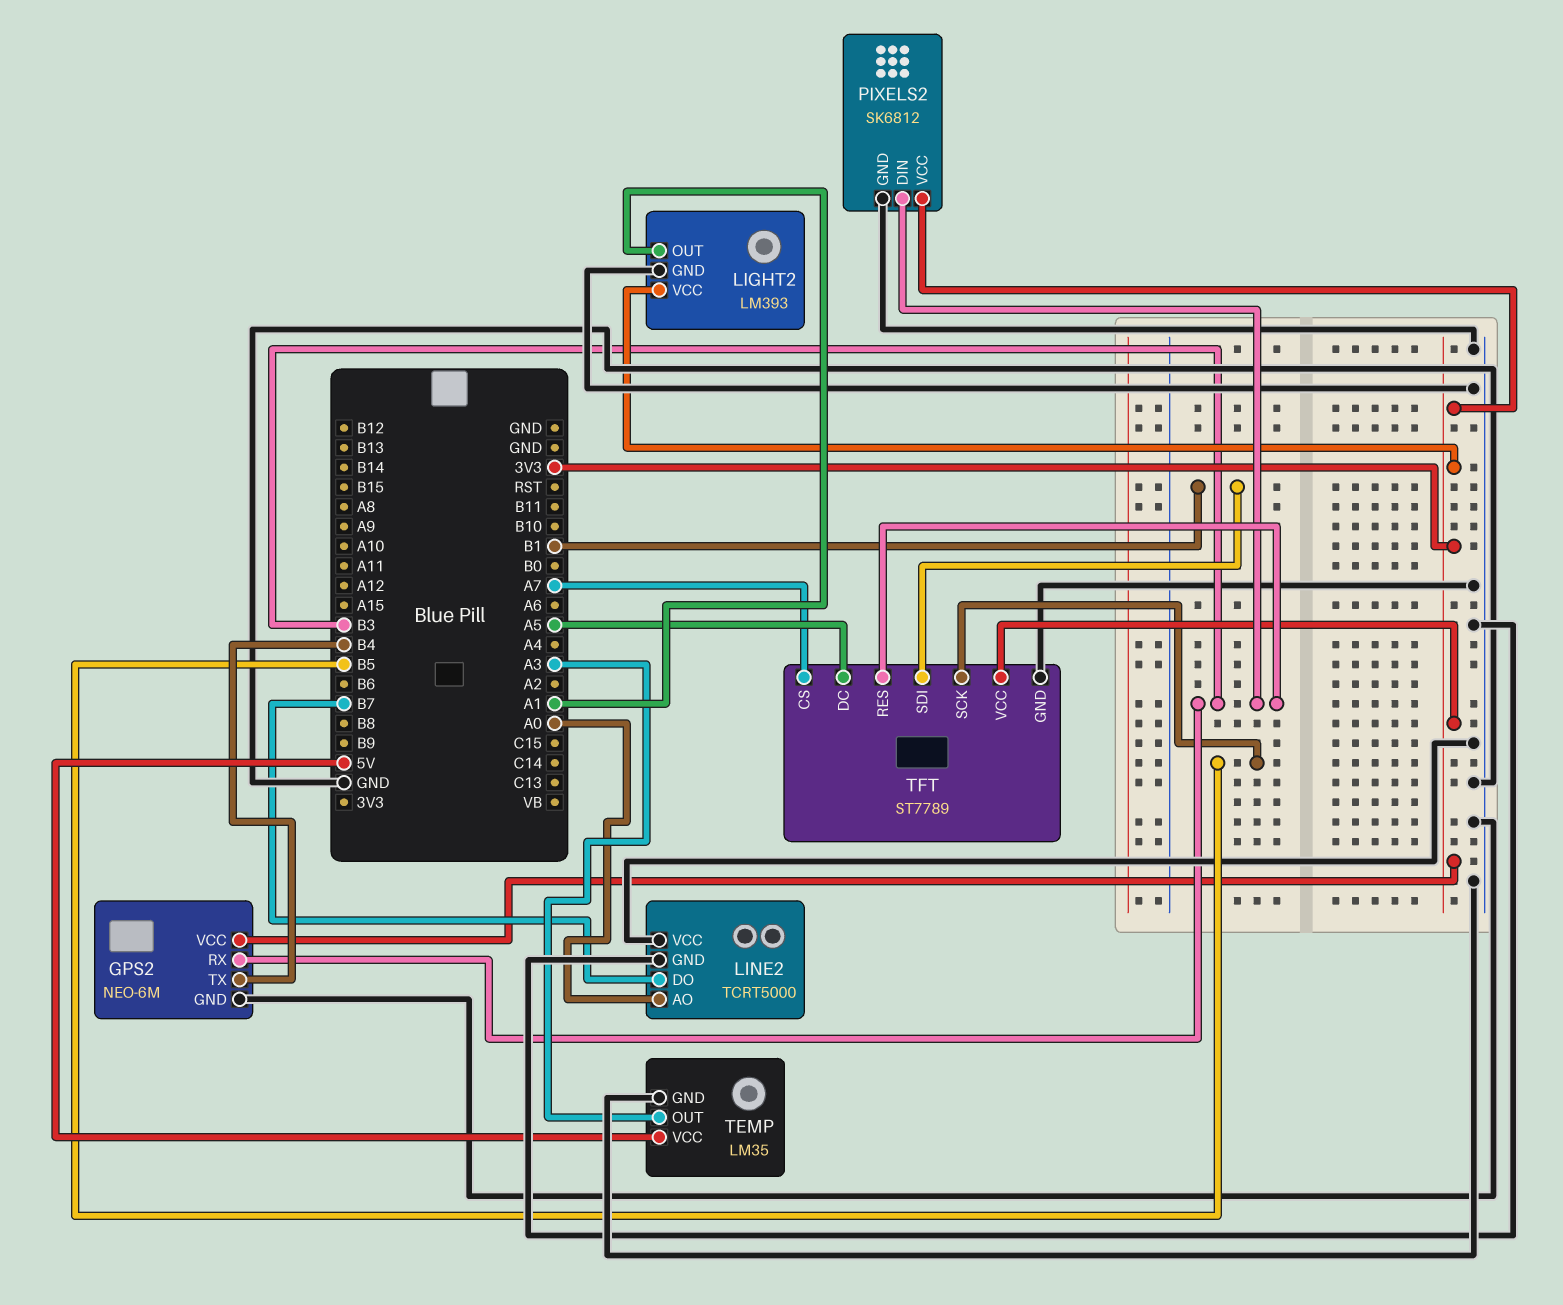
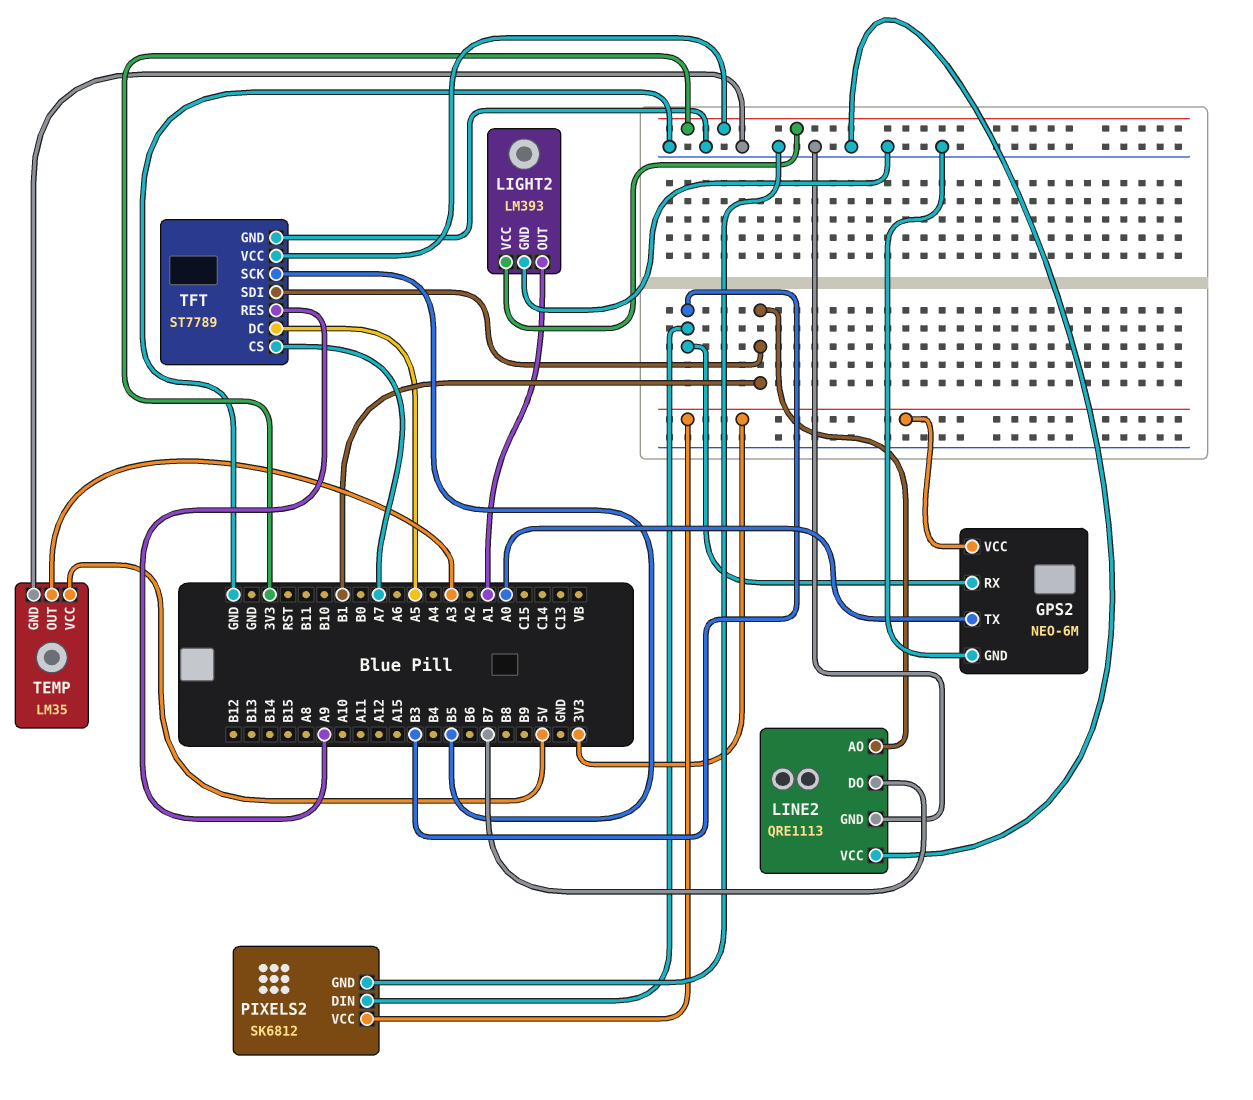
GPS2 pin TX: B4 -> A0
LINE2: TCRT5000 -> QRE1113
LINE2 pin AO: A0 -> B1
TFT pin RES: B3 -> A9

